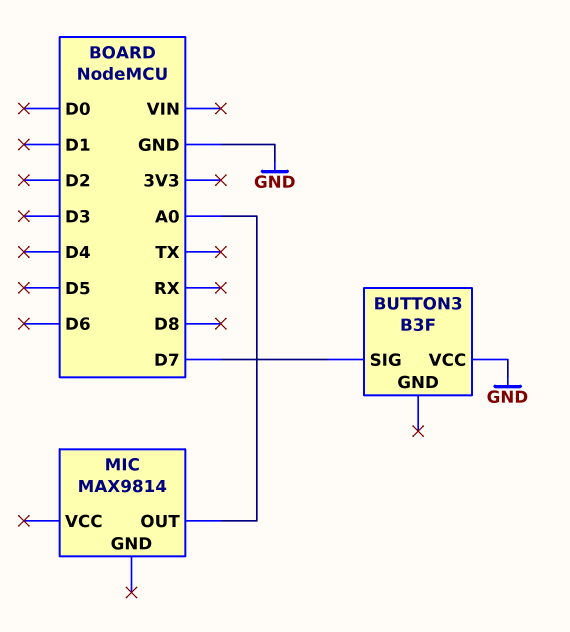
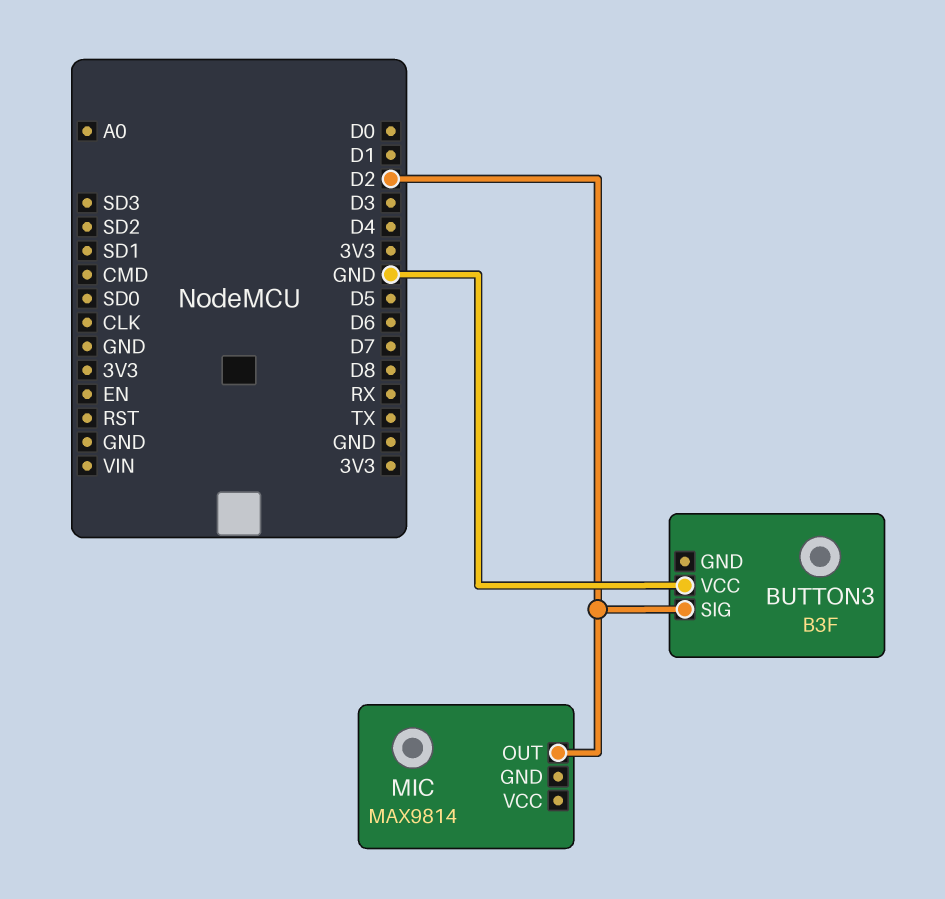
BUTTON3 pin SIG: D7 -> D2
MIC pin OUT: A0 -> D2

